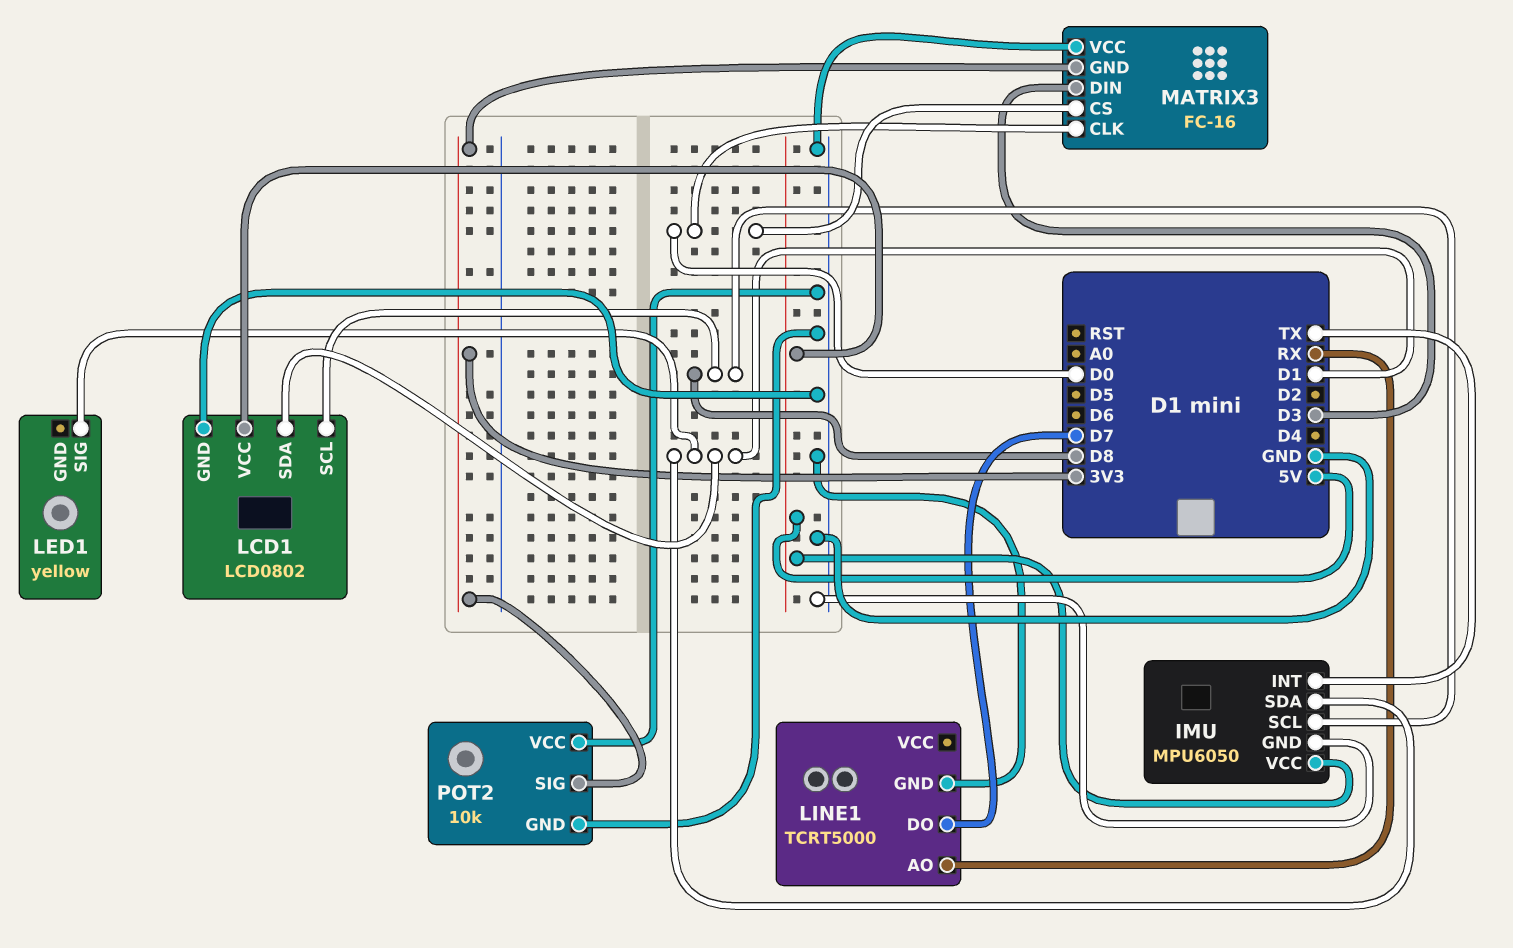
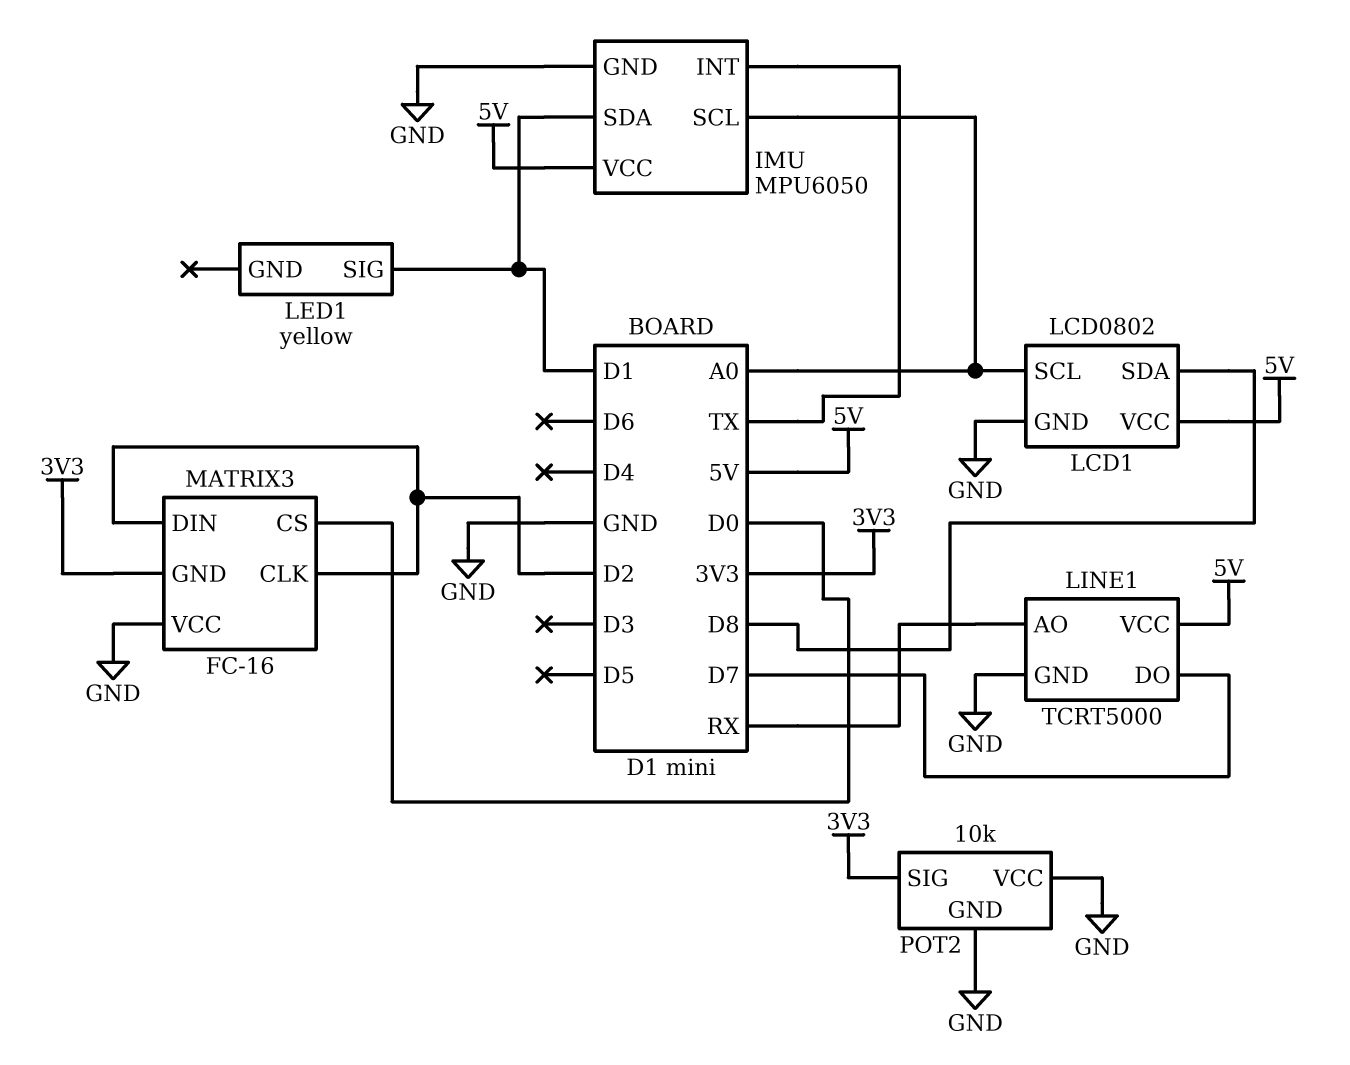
IMU pin SCL: D8 -> A0
LCD1 pin SCL: D8 -> A0
LCD1 pin SDA: D1 -> D8
LINE1 pin VCC: none -> 5V
MATRIX3 pin CLK: D0 -> D2
MATRIX3 pin DIN: D3 -> D2

